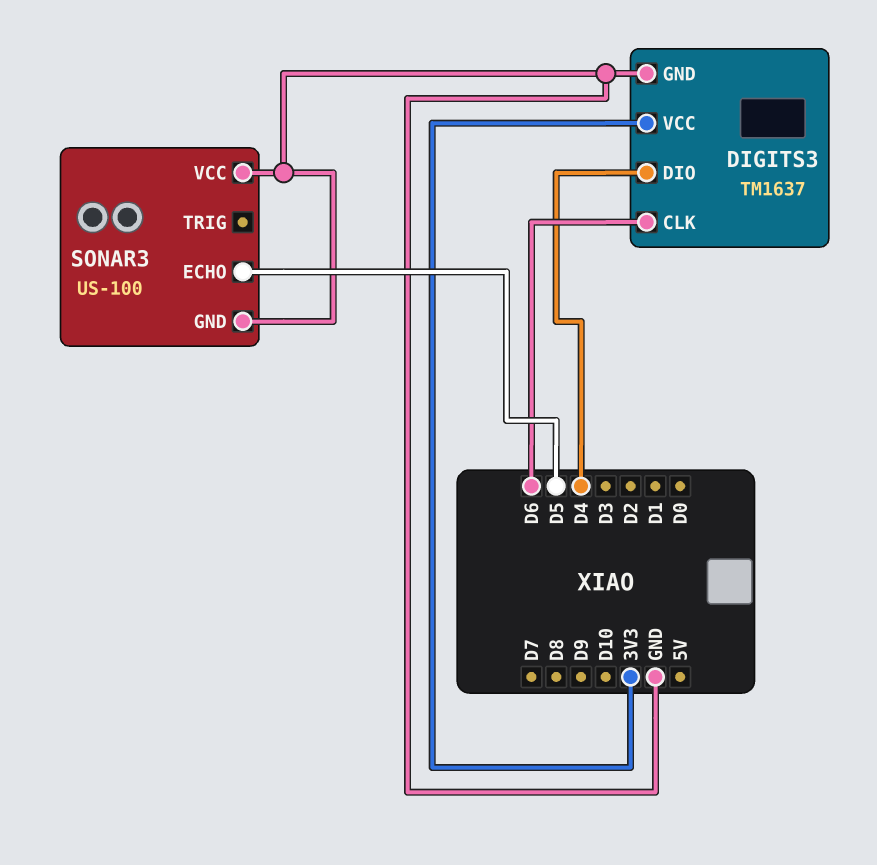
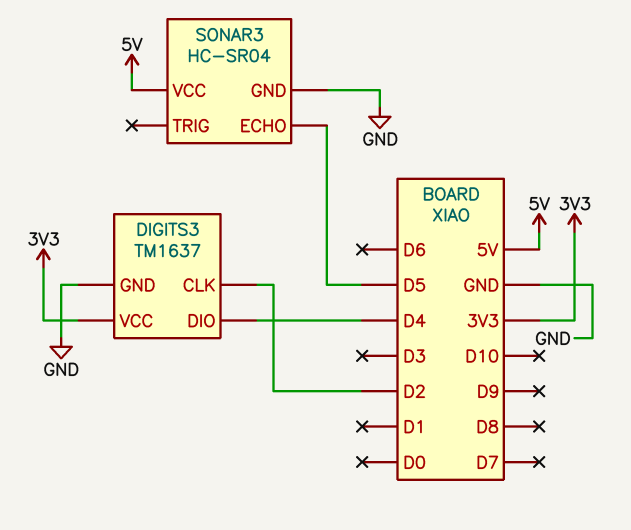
DIGITS3 pin CLK: D6 -> D2
SONAR3: US-100 -> HC-SR04
SONAR3 pin VCC: GND -> 5V

